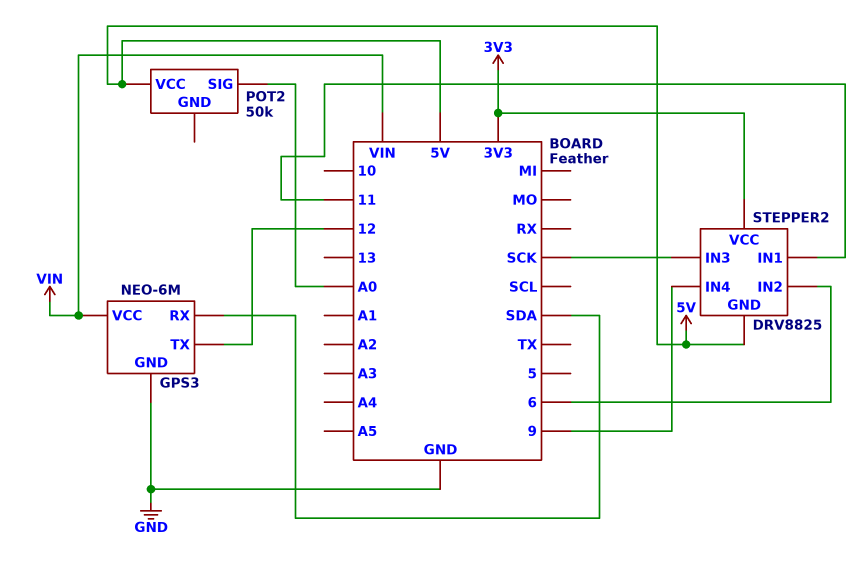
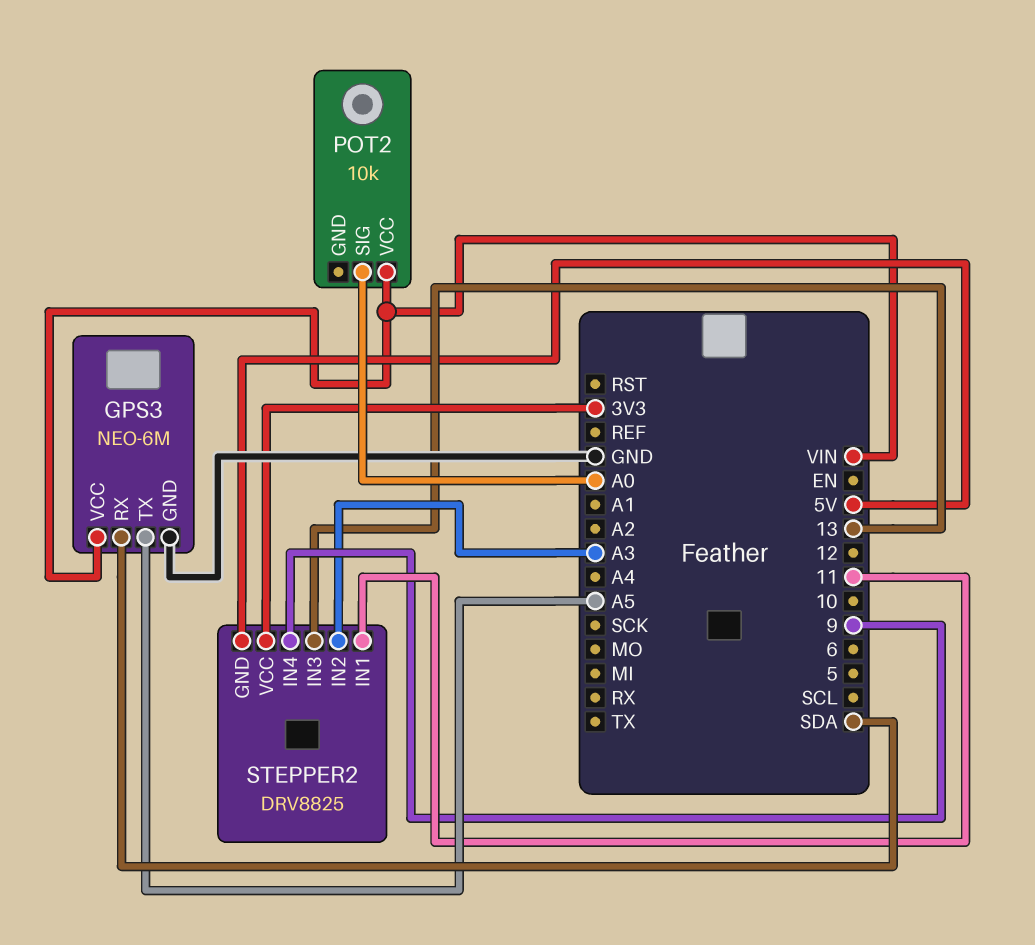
GPS3 pin TX: 12 -> A5
POT2: 50k -> 10k
POT2 pin VCC: 5V -> VIN
STEPPER2 pin IN2: 6 -> A3
STEPPER2 pin IN3: SCK -> 13

